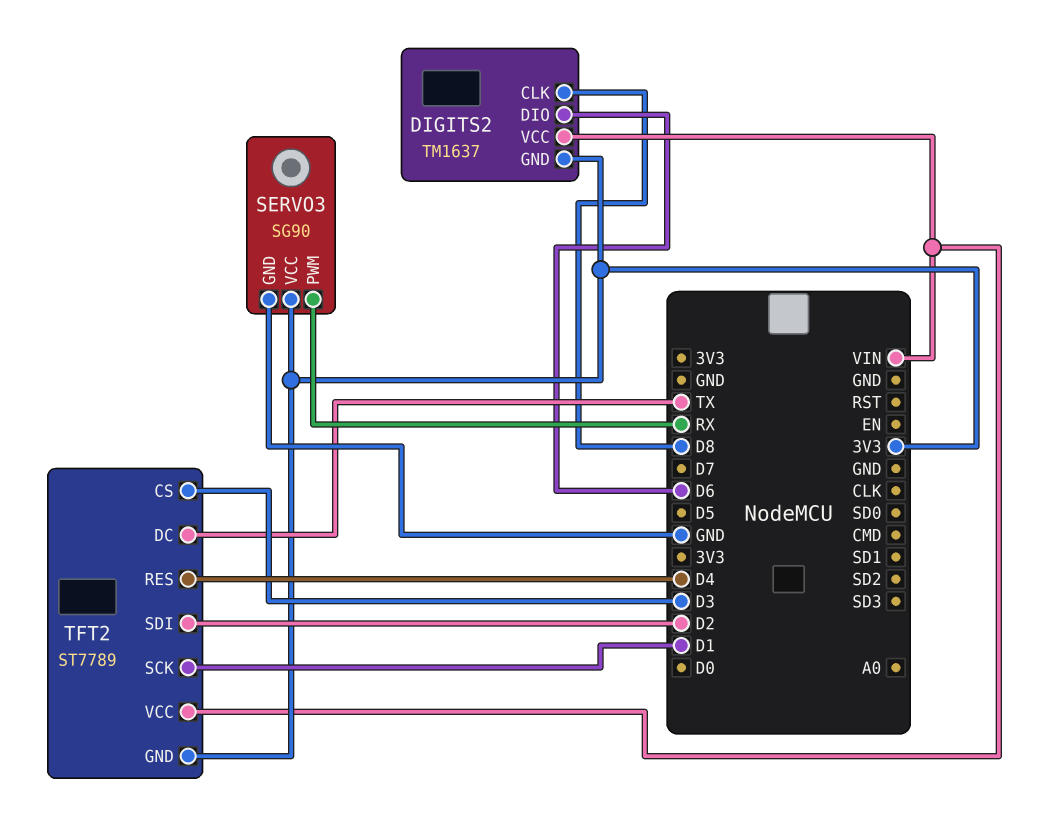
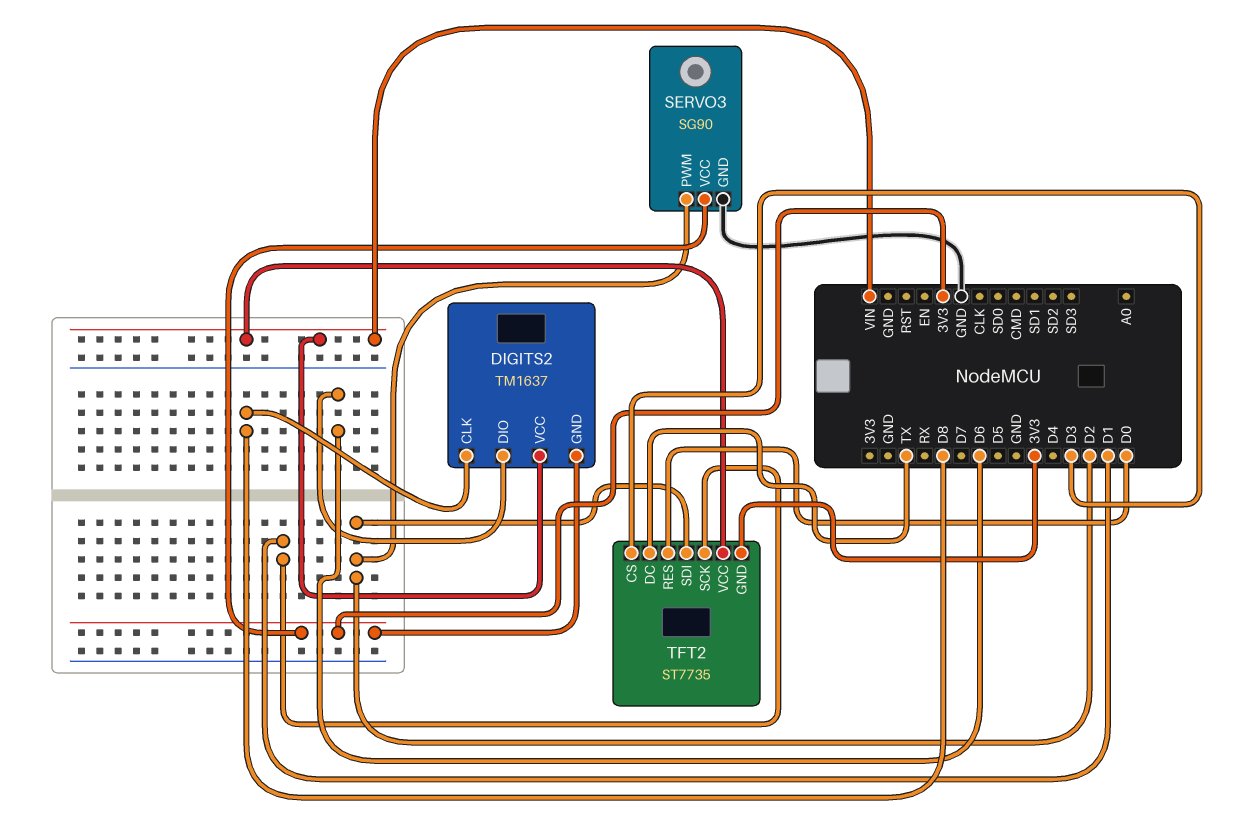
SERVO3 pin PWM: RX -> D2
TFT2: ST7789 -> ST7735
TFT2 pin RES: D4 -> D0

